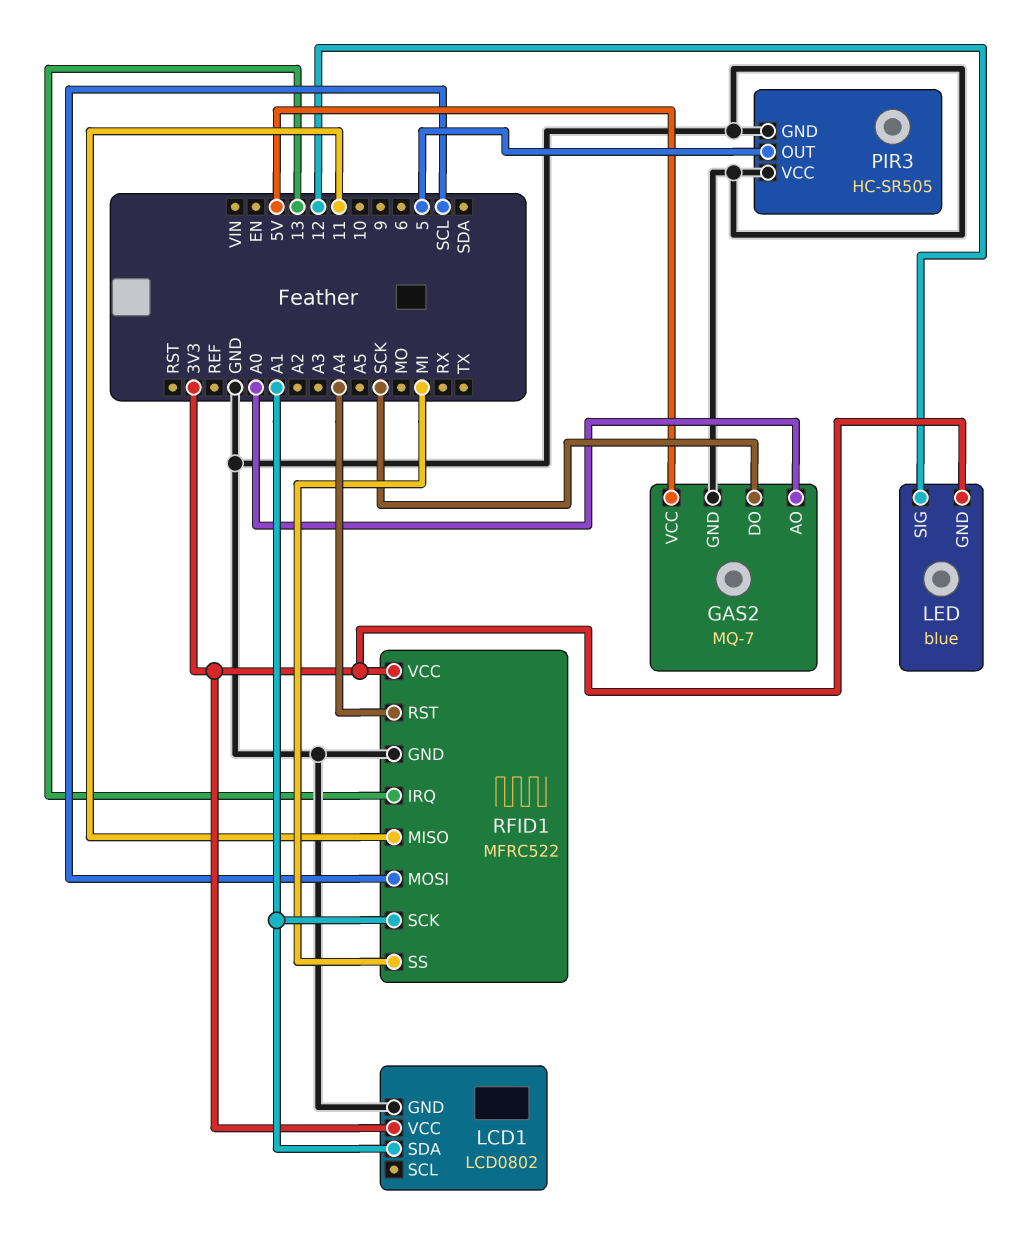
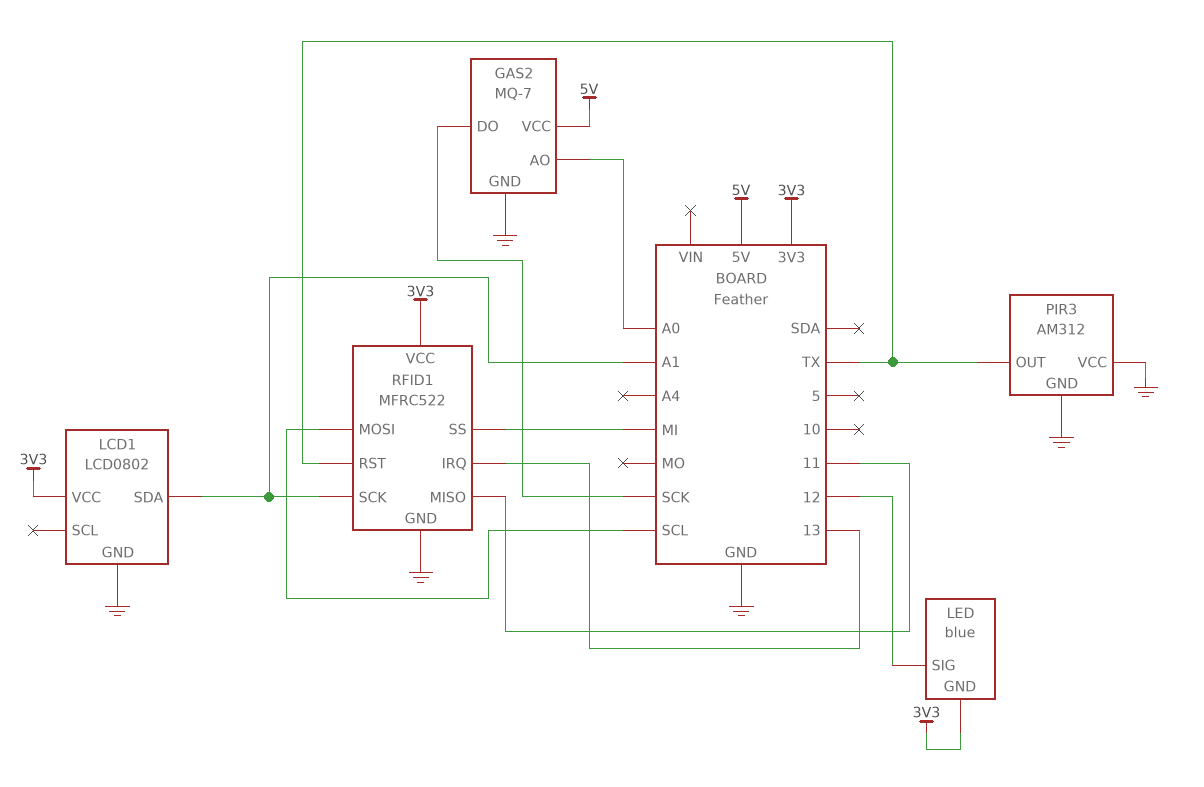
PIR3: HC-SR505 -> AM312
PIR3 pin OUT: 5 -> TX
RFID1 pin RST: A4 -> TX

